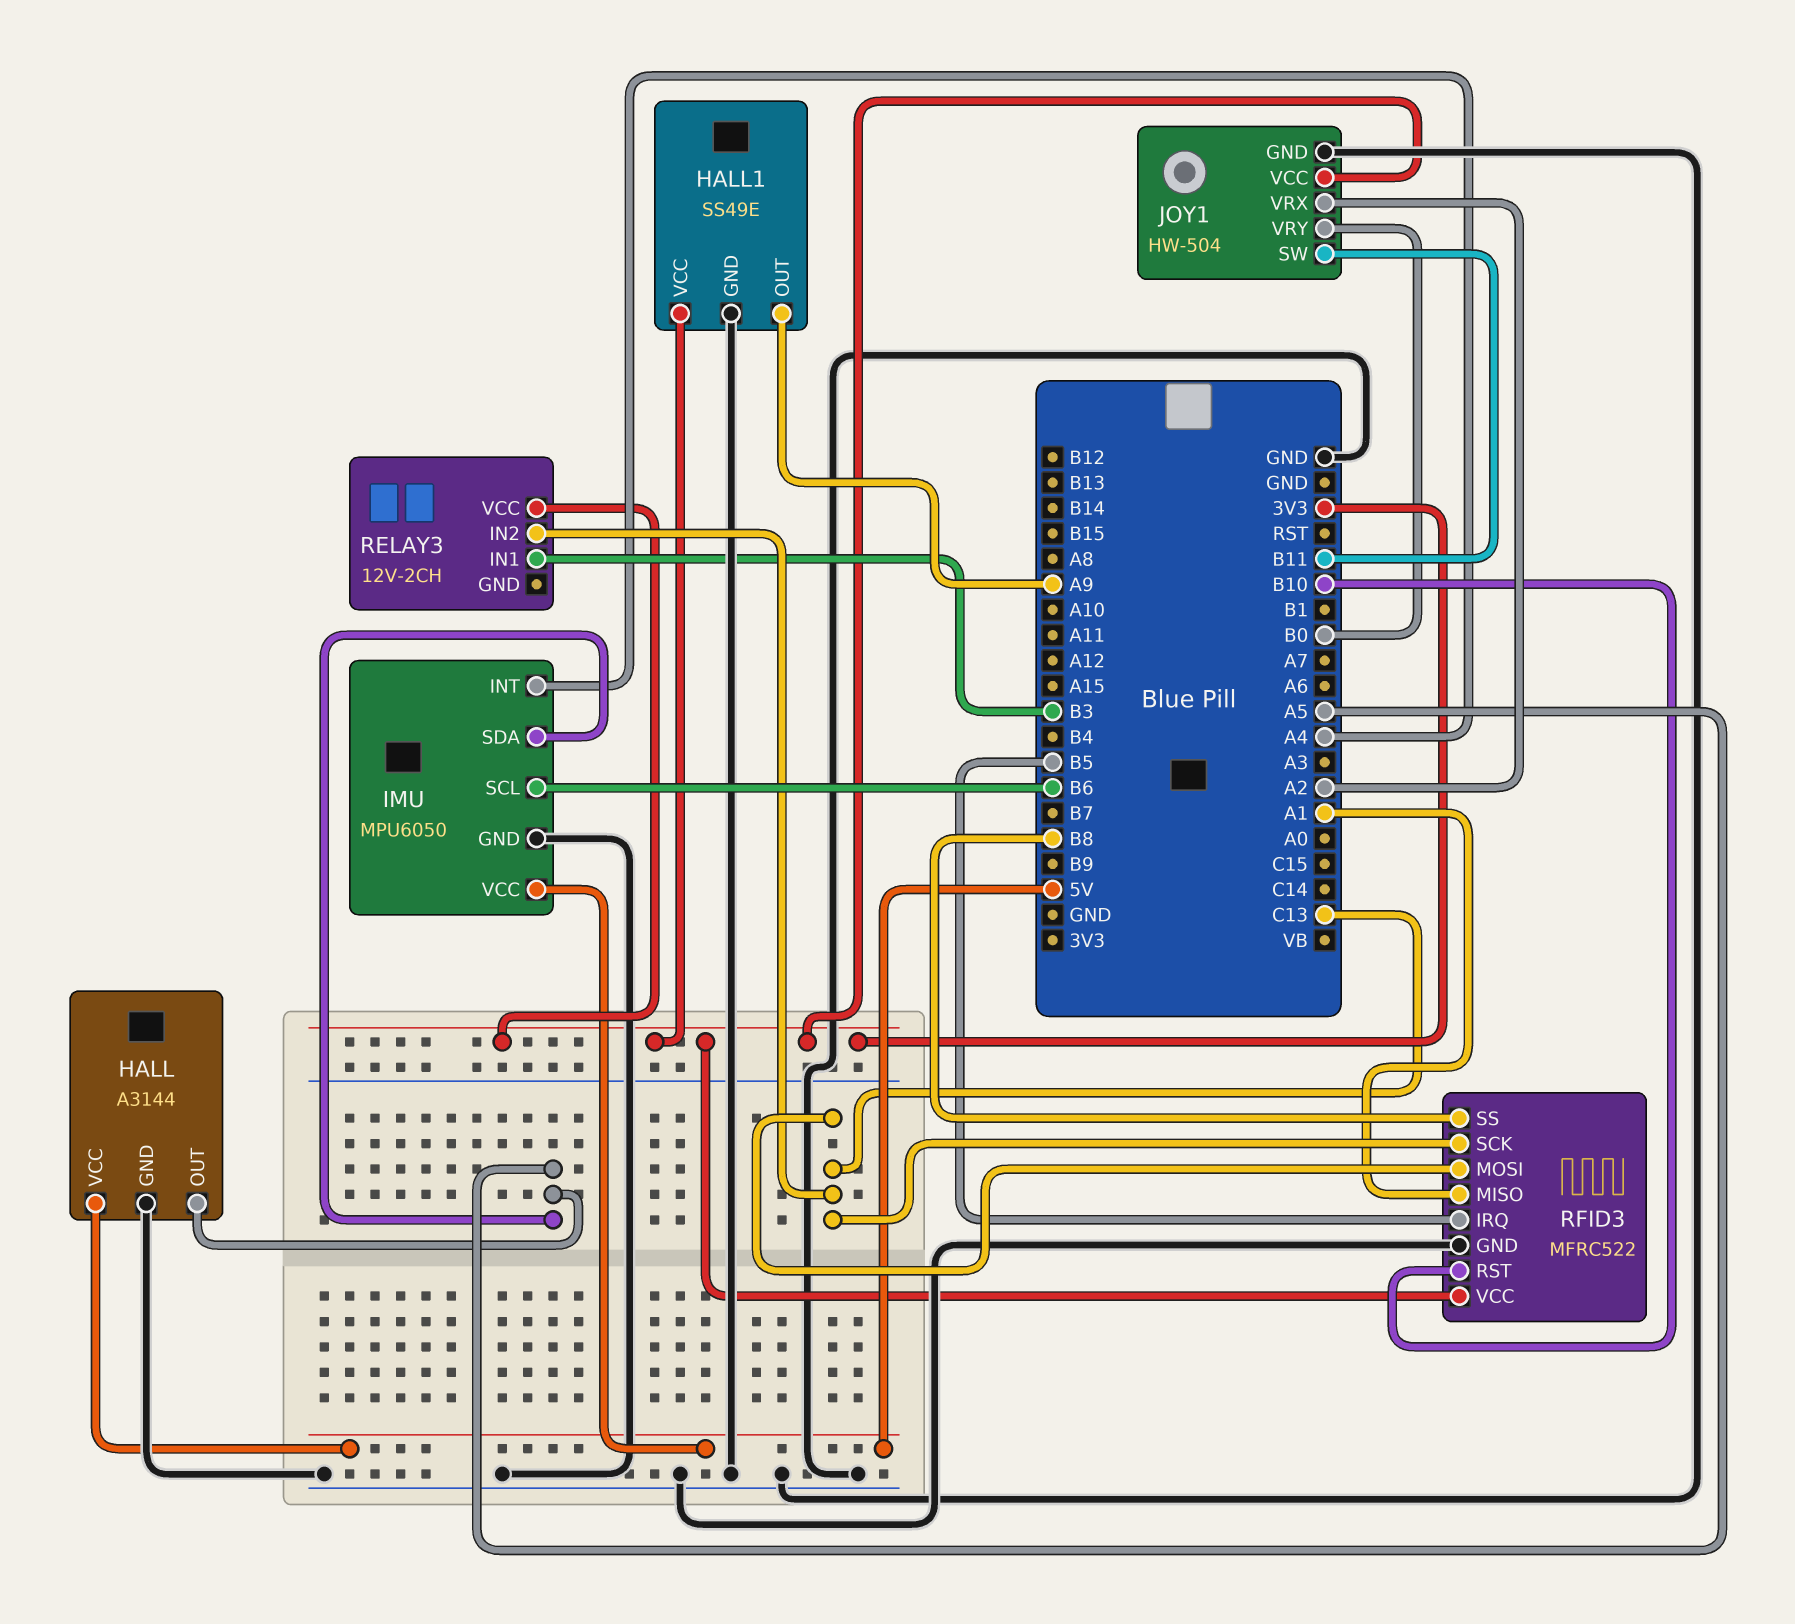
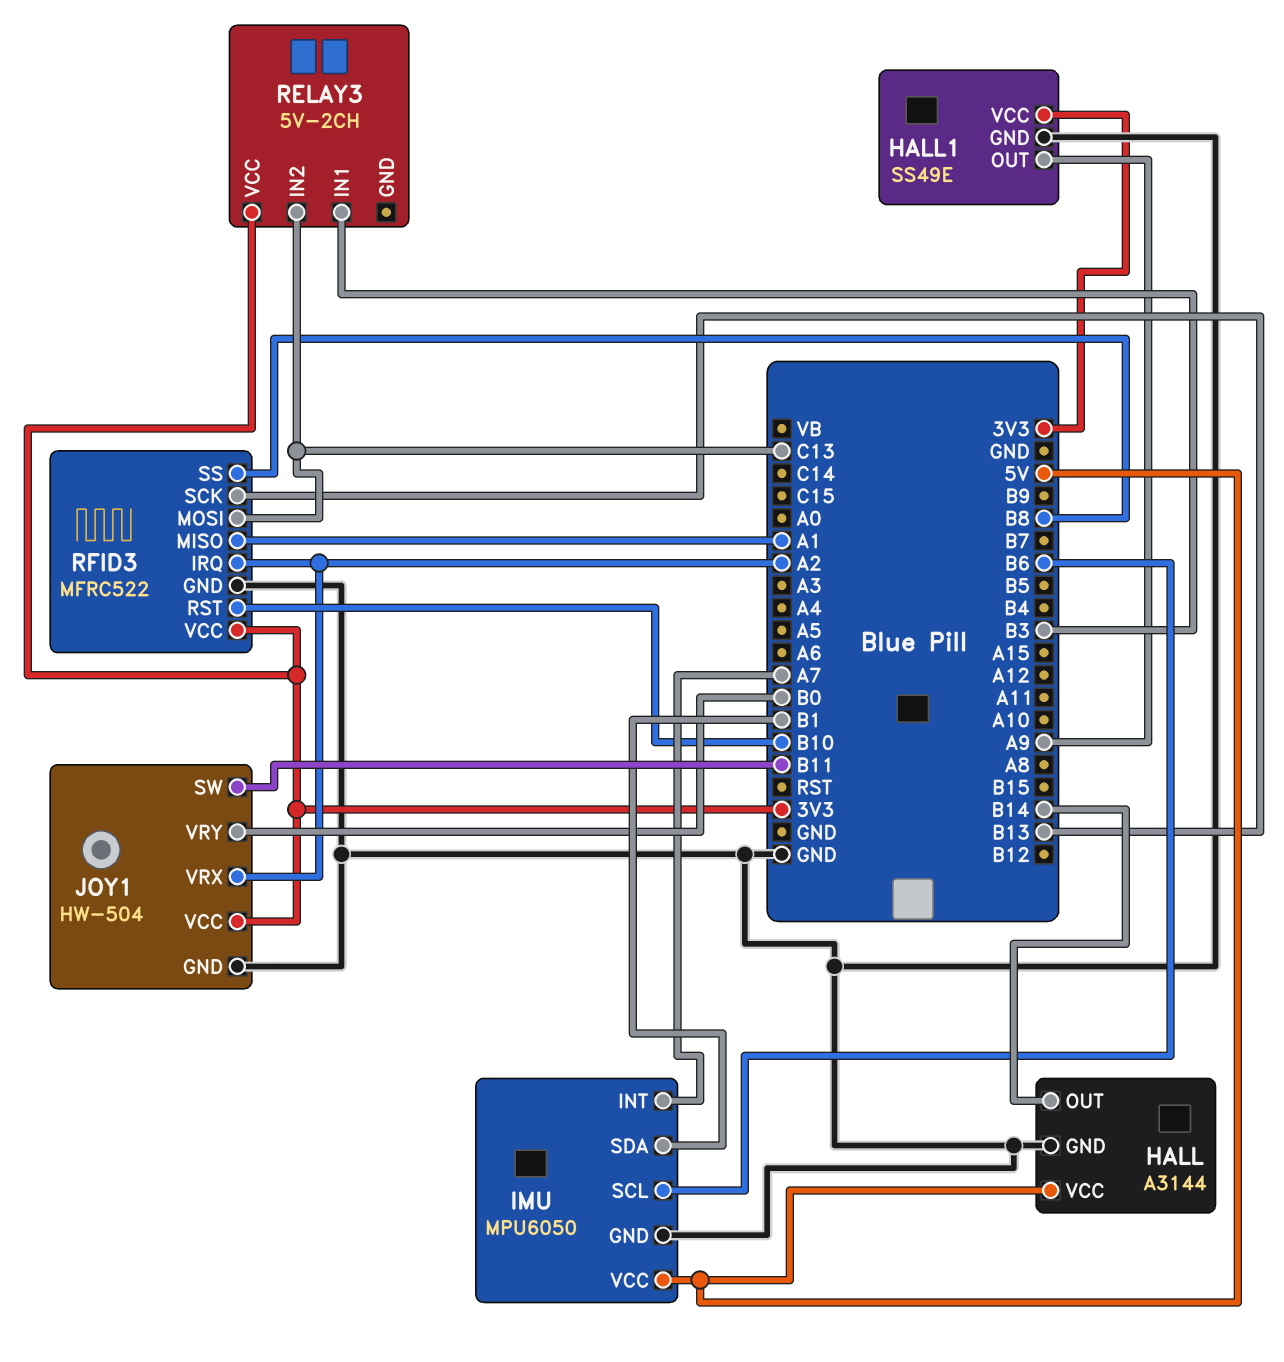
HALL pin OUT: A5 -> B14
IMU pin INT: A4 -> A7
IMU pin SDA: A5 -> B1
RELAY3: 12V-2CH -> 5V-2CH
RFID3 pin IRQ: B5 -> A2
RFID3 pin SCK: C13 -> B13

